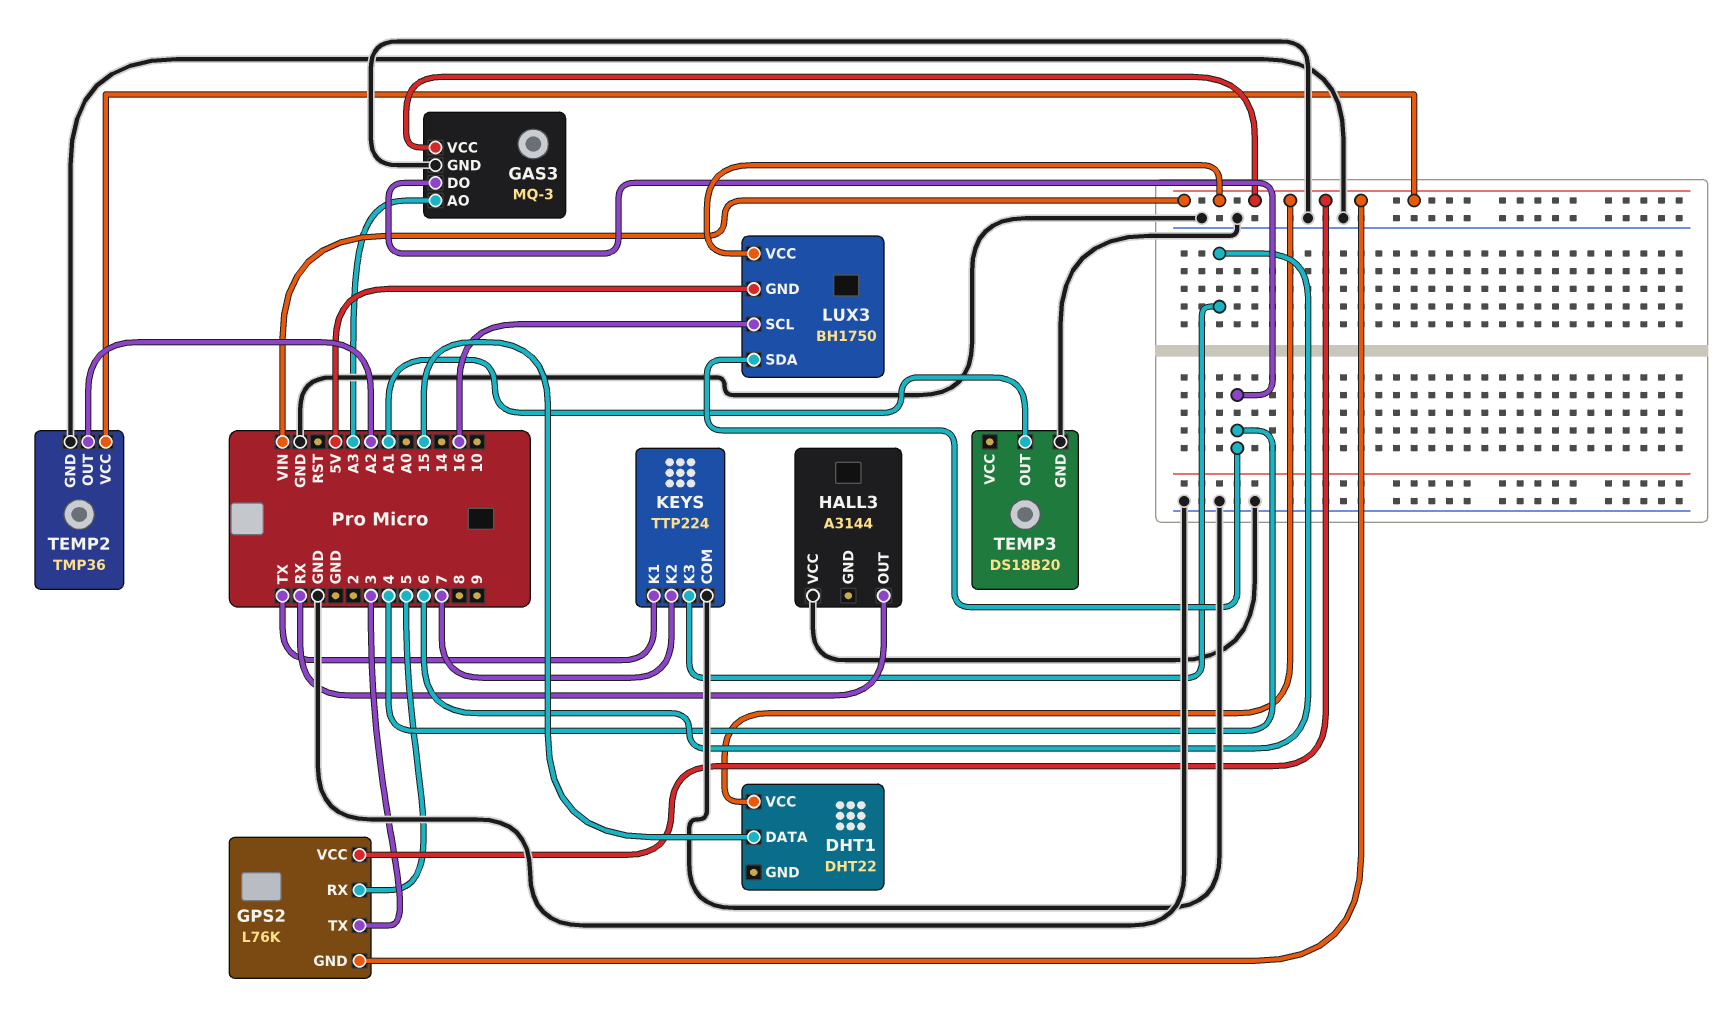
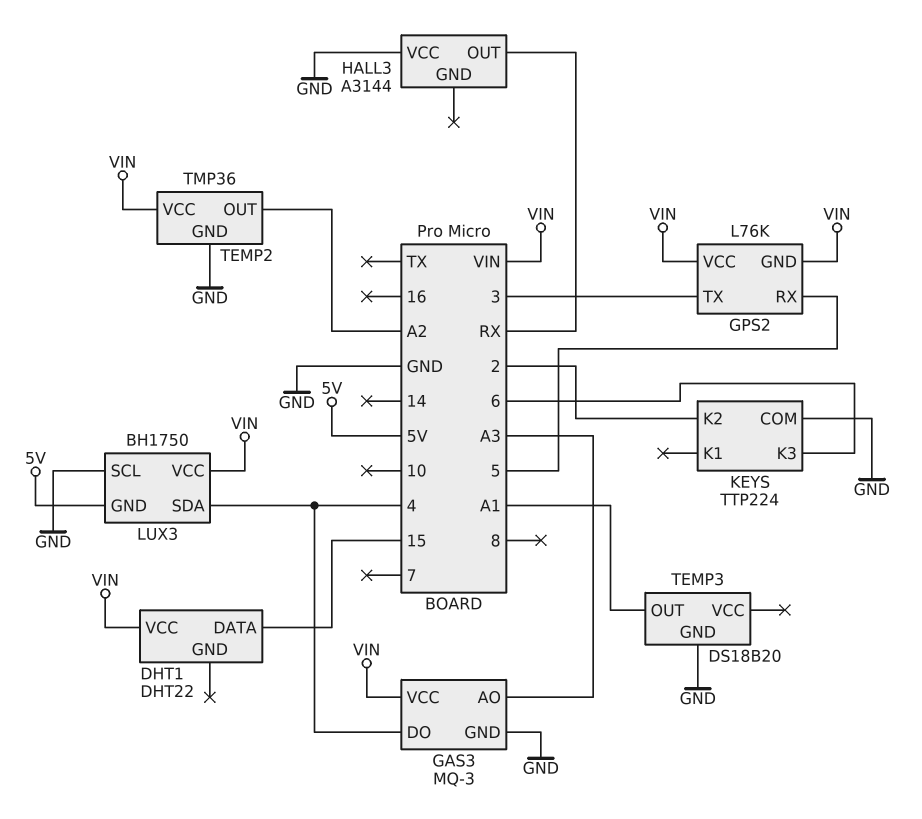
KEYS pin K1: TX -> none
KEYS pin K2: 7 -> 2
LUX3 pin SCL: 16 -> GND

